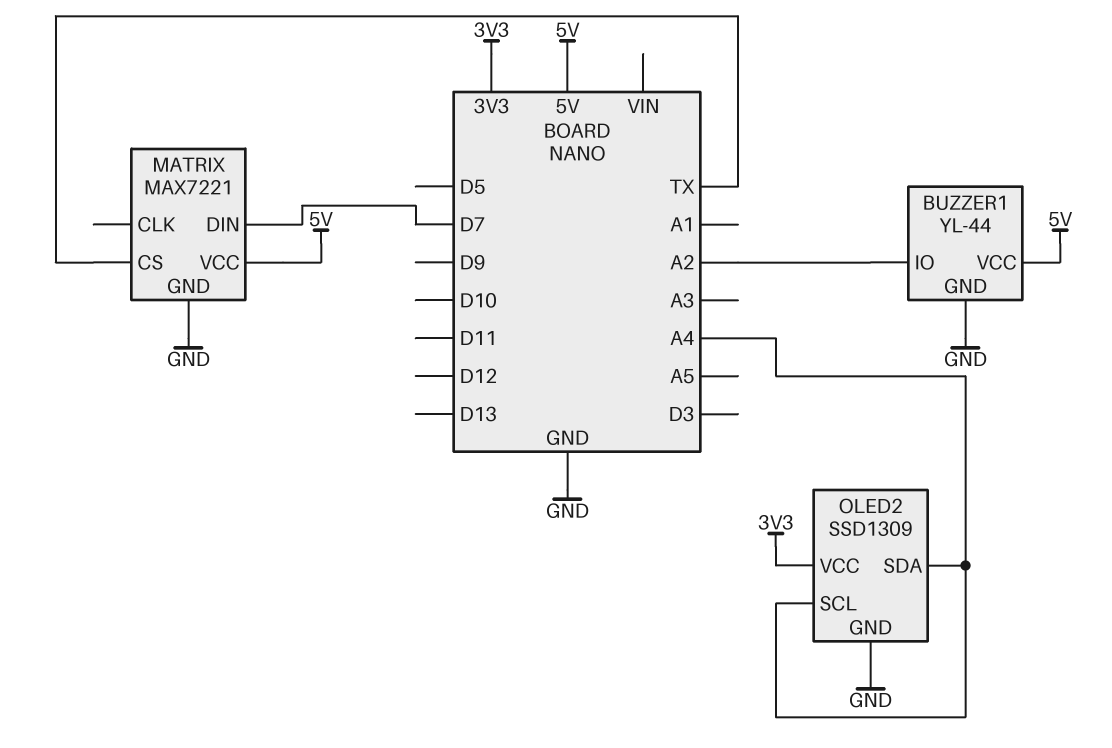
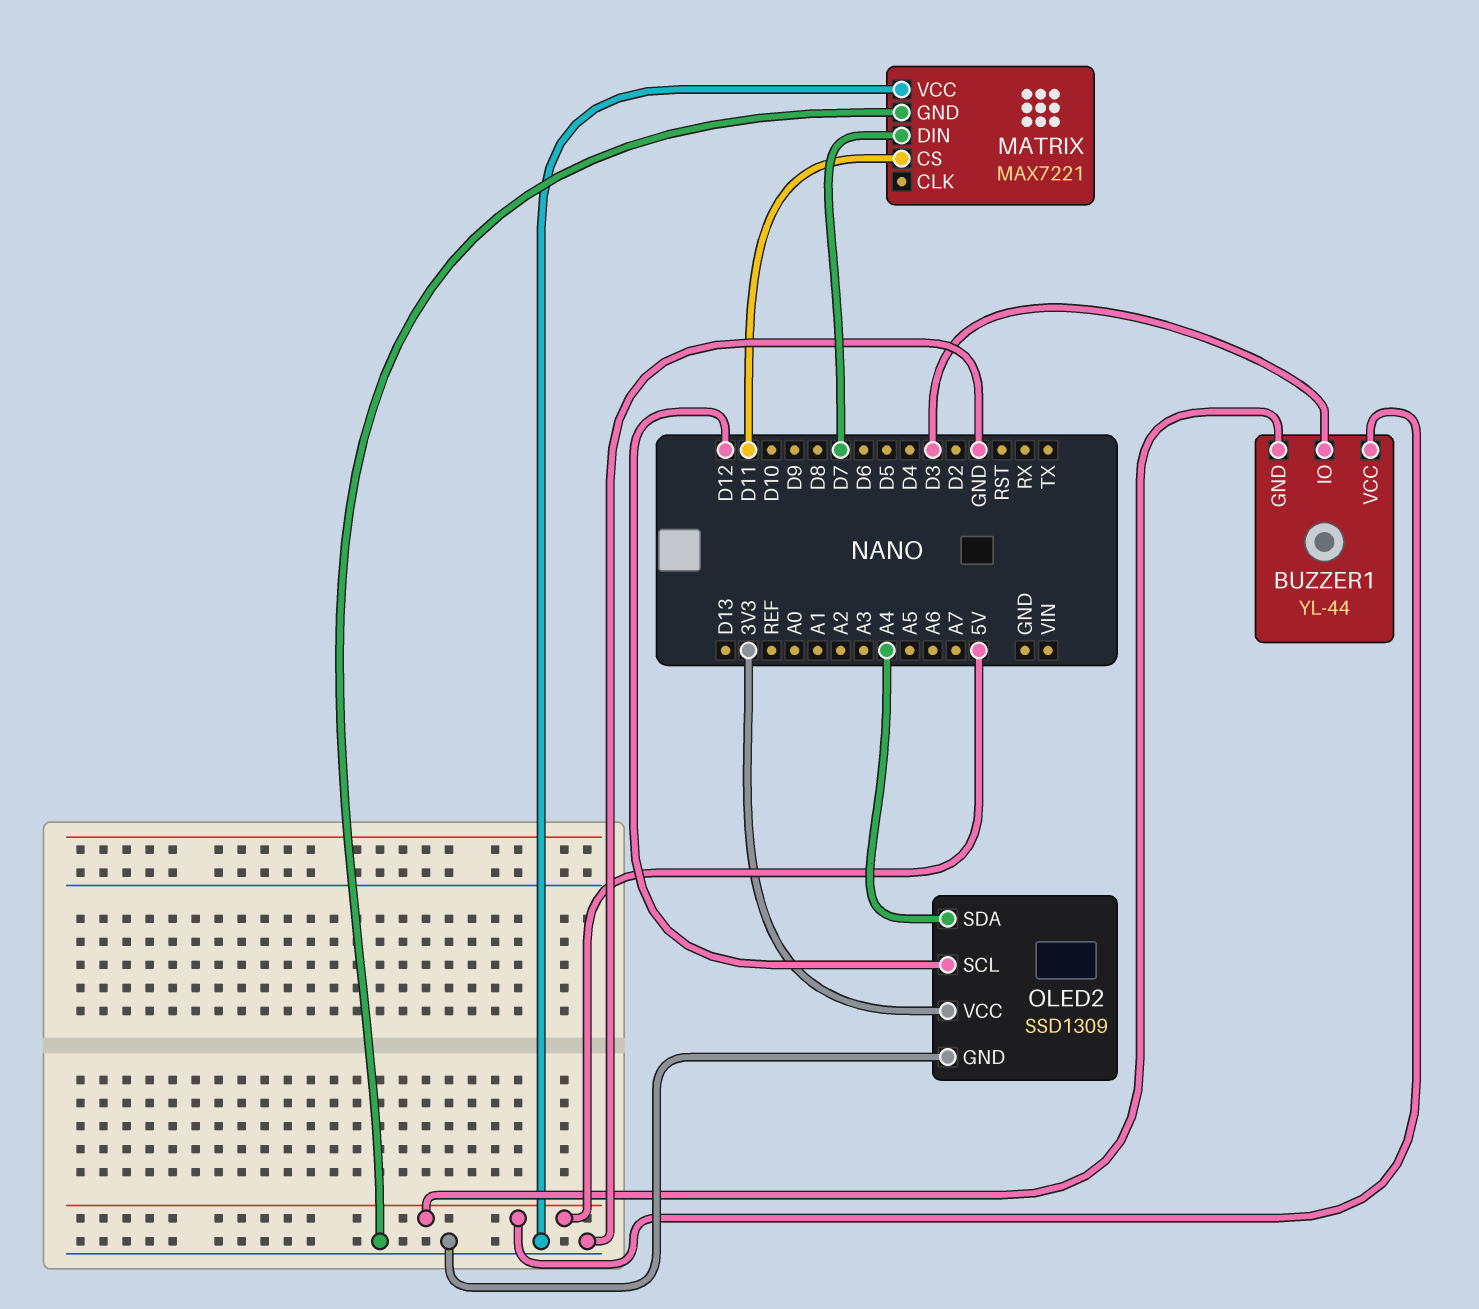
BUZZER1 pin GND: GND -> 5V
BUZZER1 pin IO: A2 -> D3
MATRIX pin CS: TX -> D11
MATRIX pin VCC: 5V -> GND
OLED2 pin SCL: A4 -> D12

